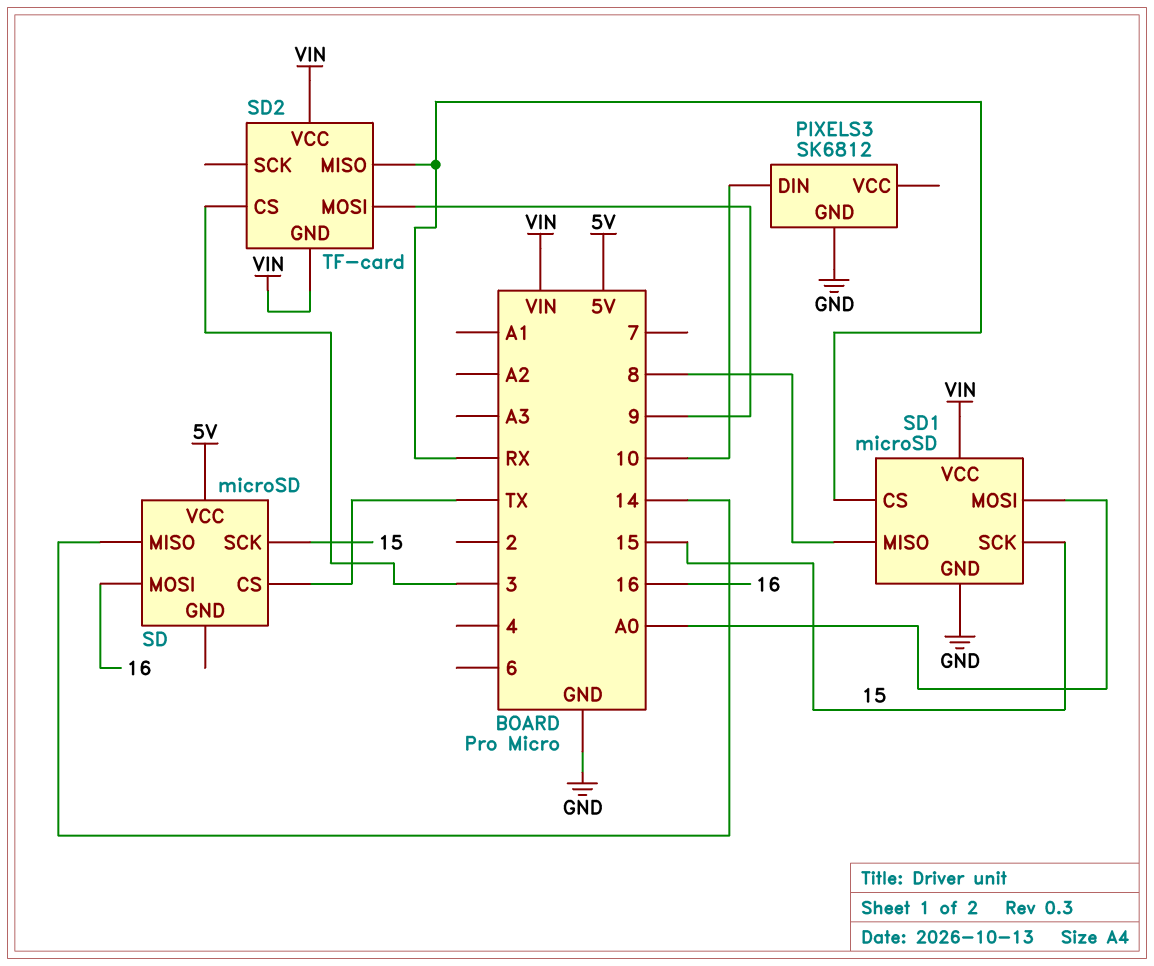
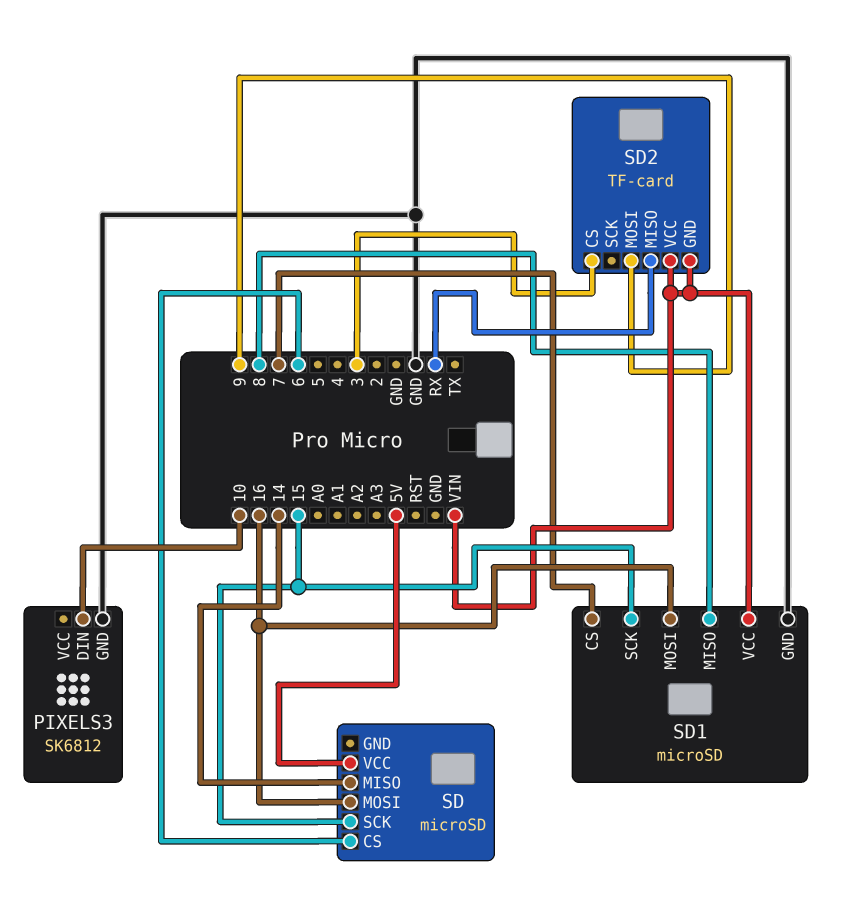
SD pin CS: TX -> 6
SD1 pin CS: RX -> 7
SD1 pin MOSI: A0 -> 16

